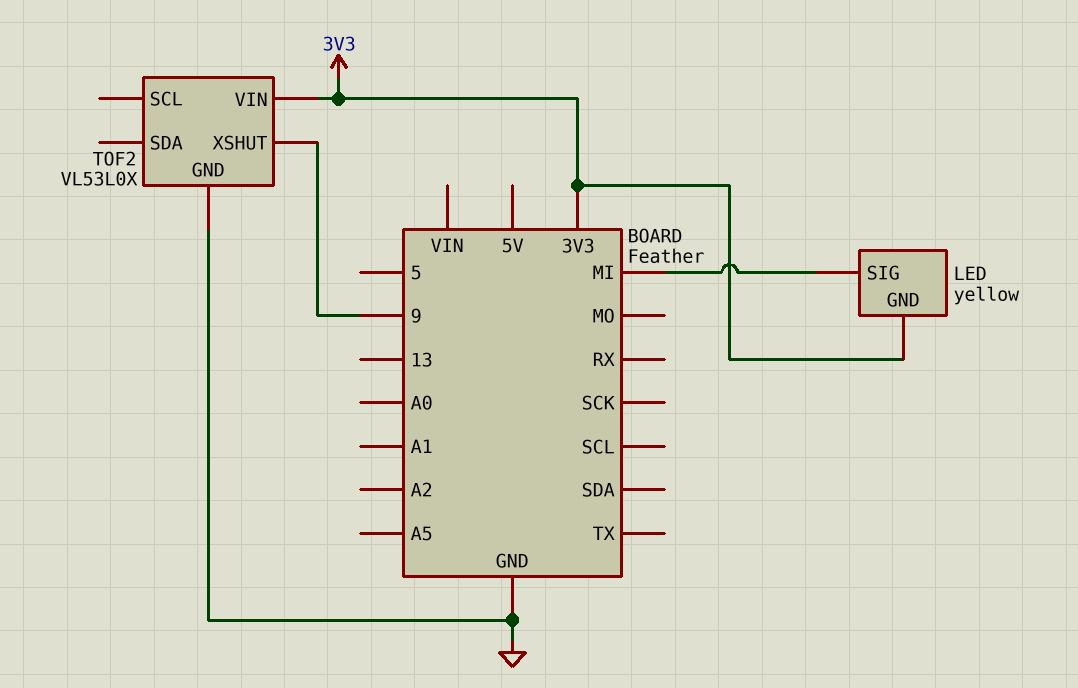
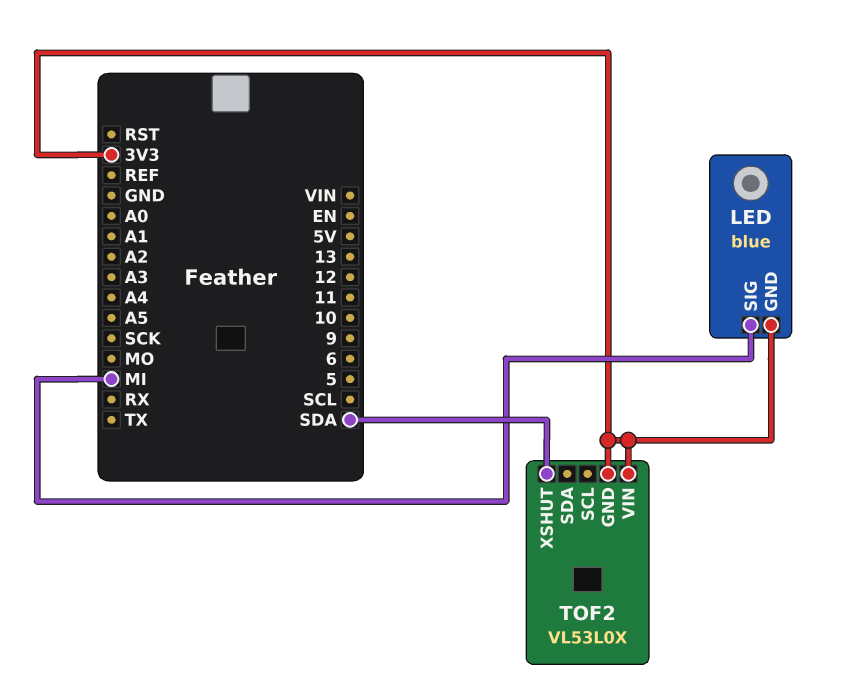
LED: yellow -> blue
TOF2 pin GND: GND -> 3V3
TOF2 pin XSHUT: 9 -> SDA

